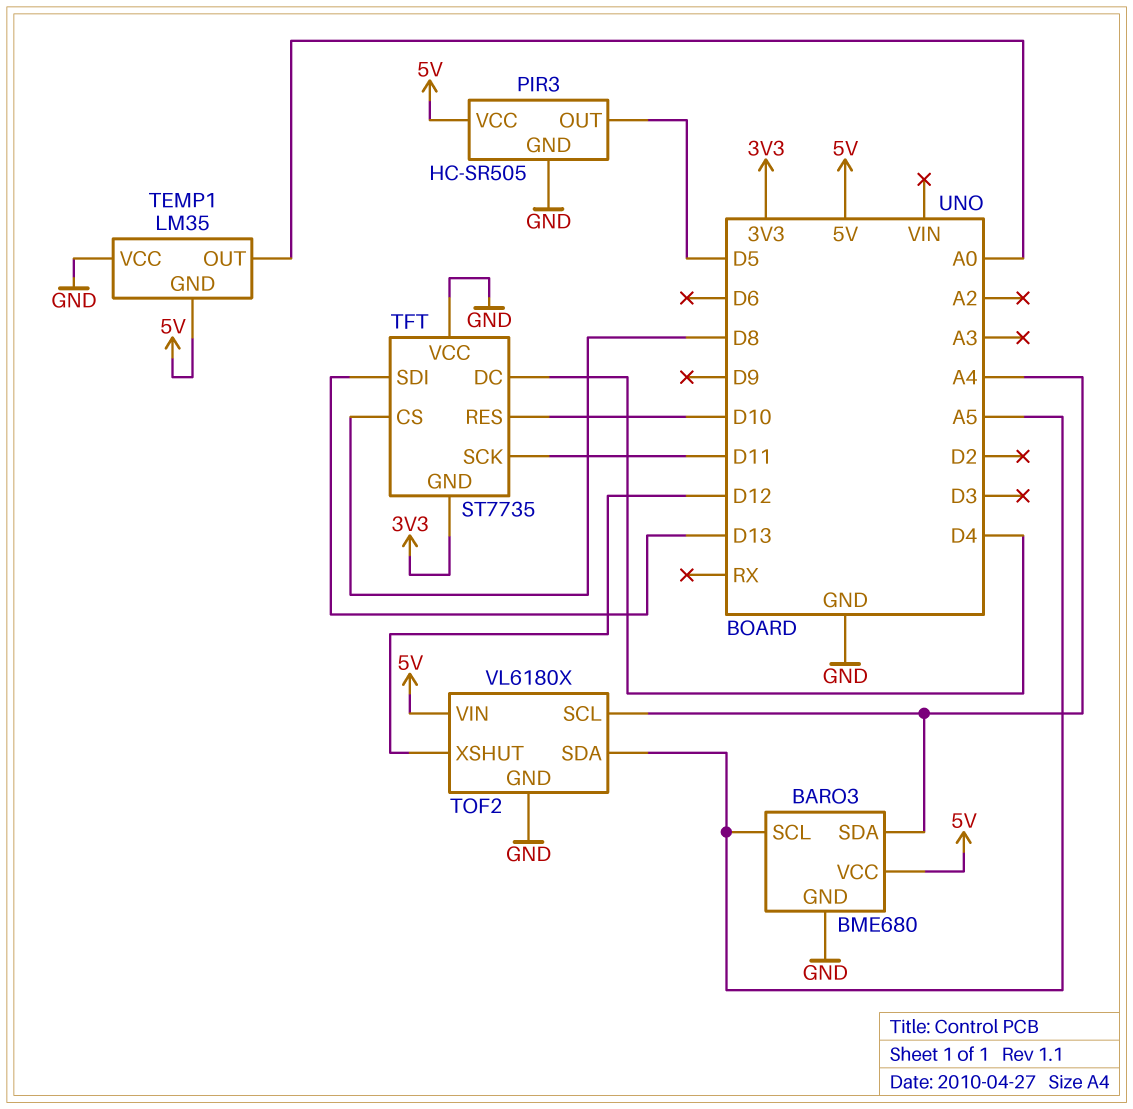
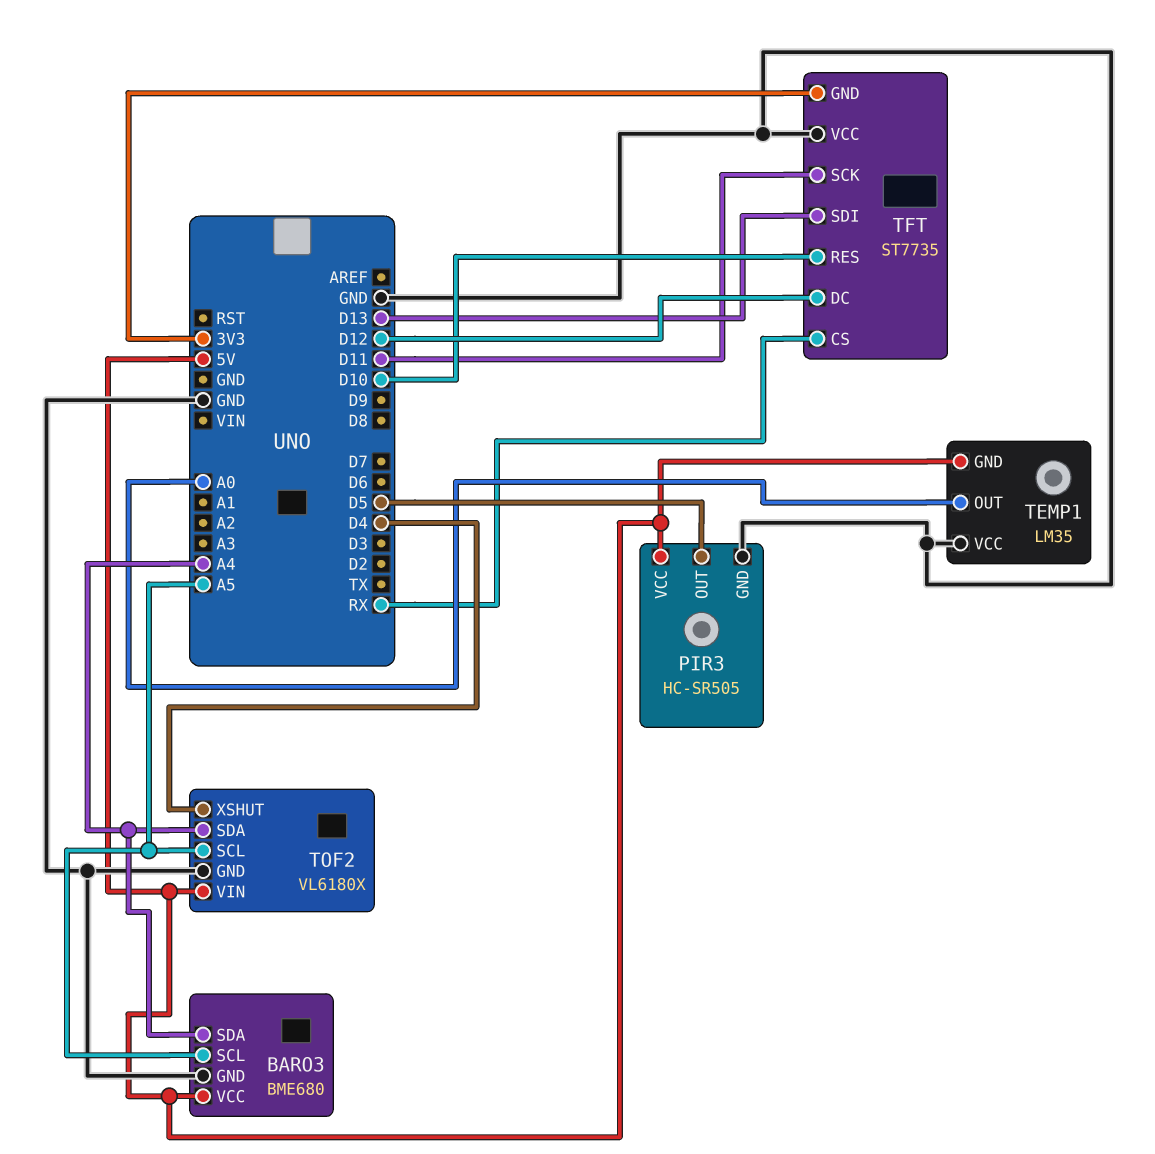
TFT pin CS: D8 -> RX
TFT pin DC: D4 -> D12
TOF2 pin SCL: A4 -> A5
TOF2 pin SDA: A5 -> A4
TOF2 pin XSHUT: D12 -> D4

